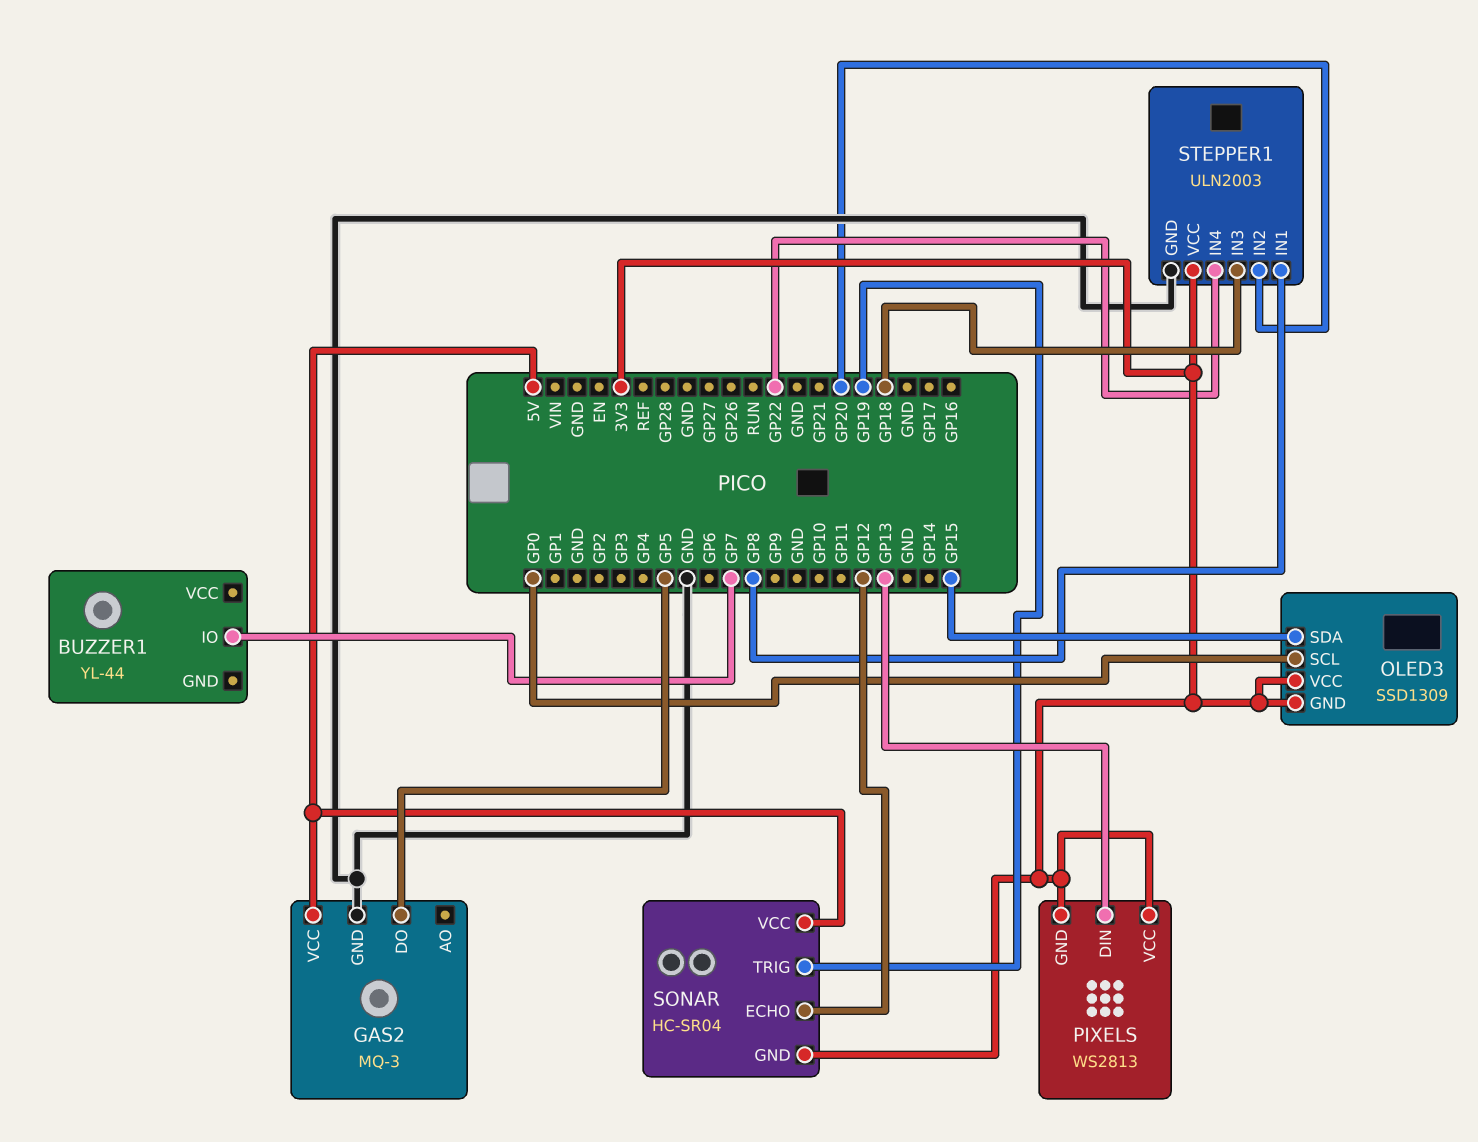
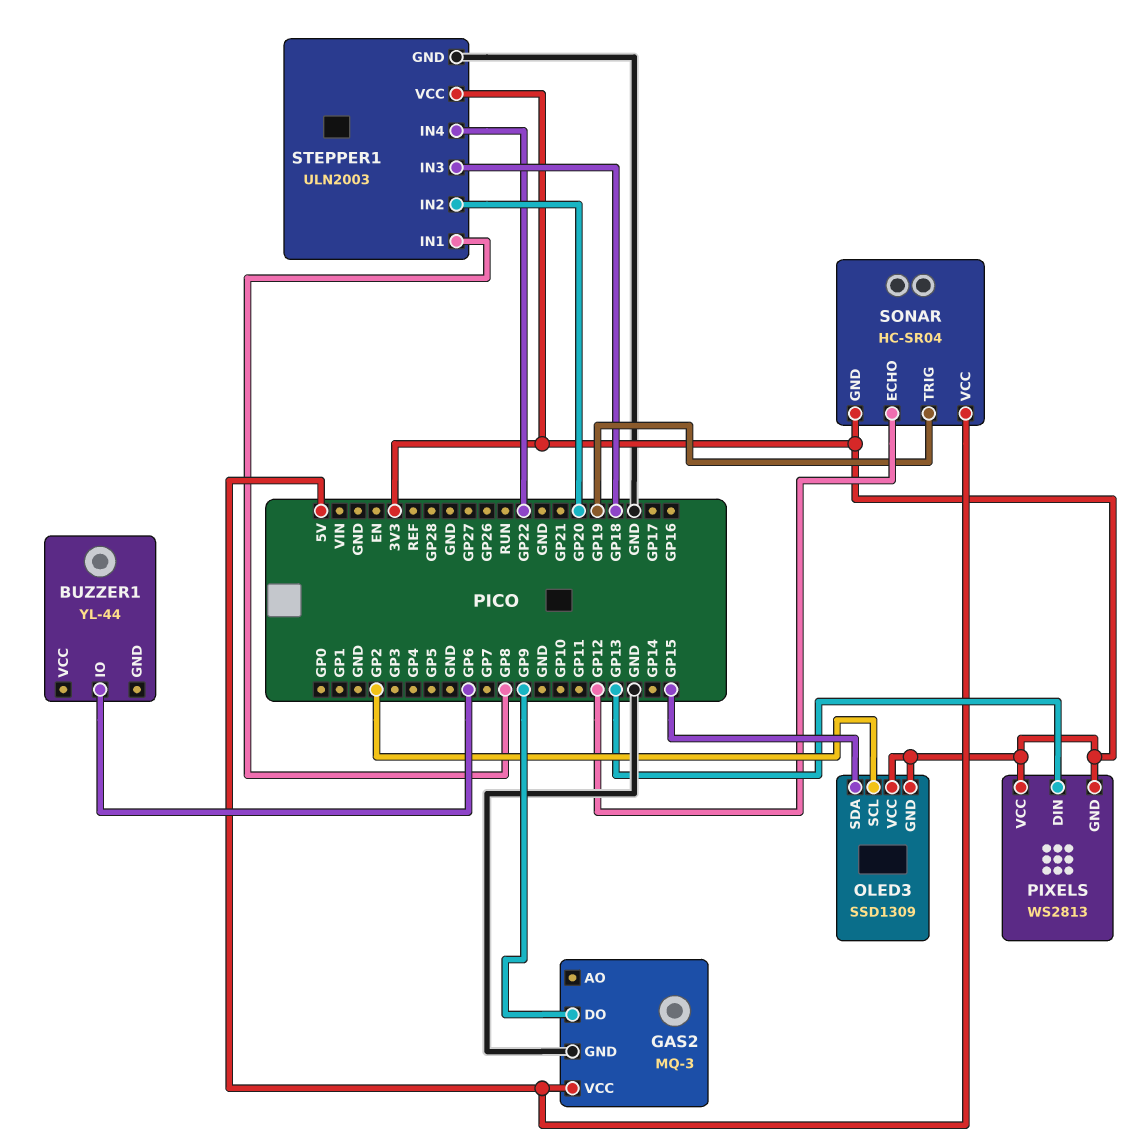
BUZZER1 pin IO: GP7 -> GP6
GAS2 pin DO: GP5 -> GP9
OLED3 pin SCL: GP0 -> GP2

